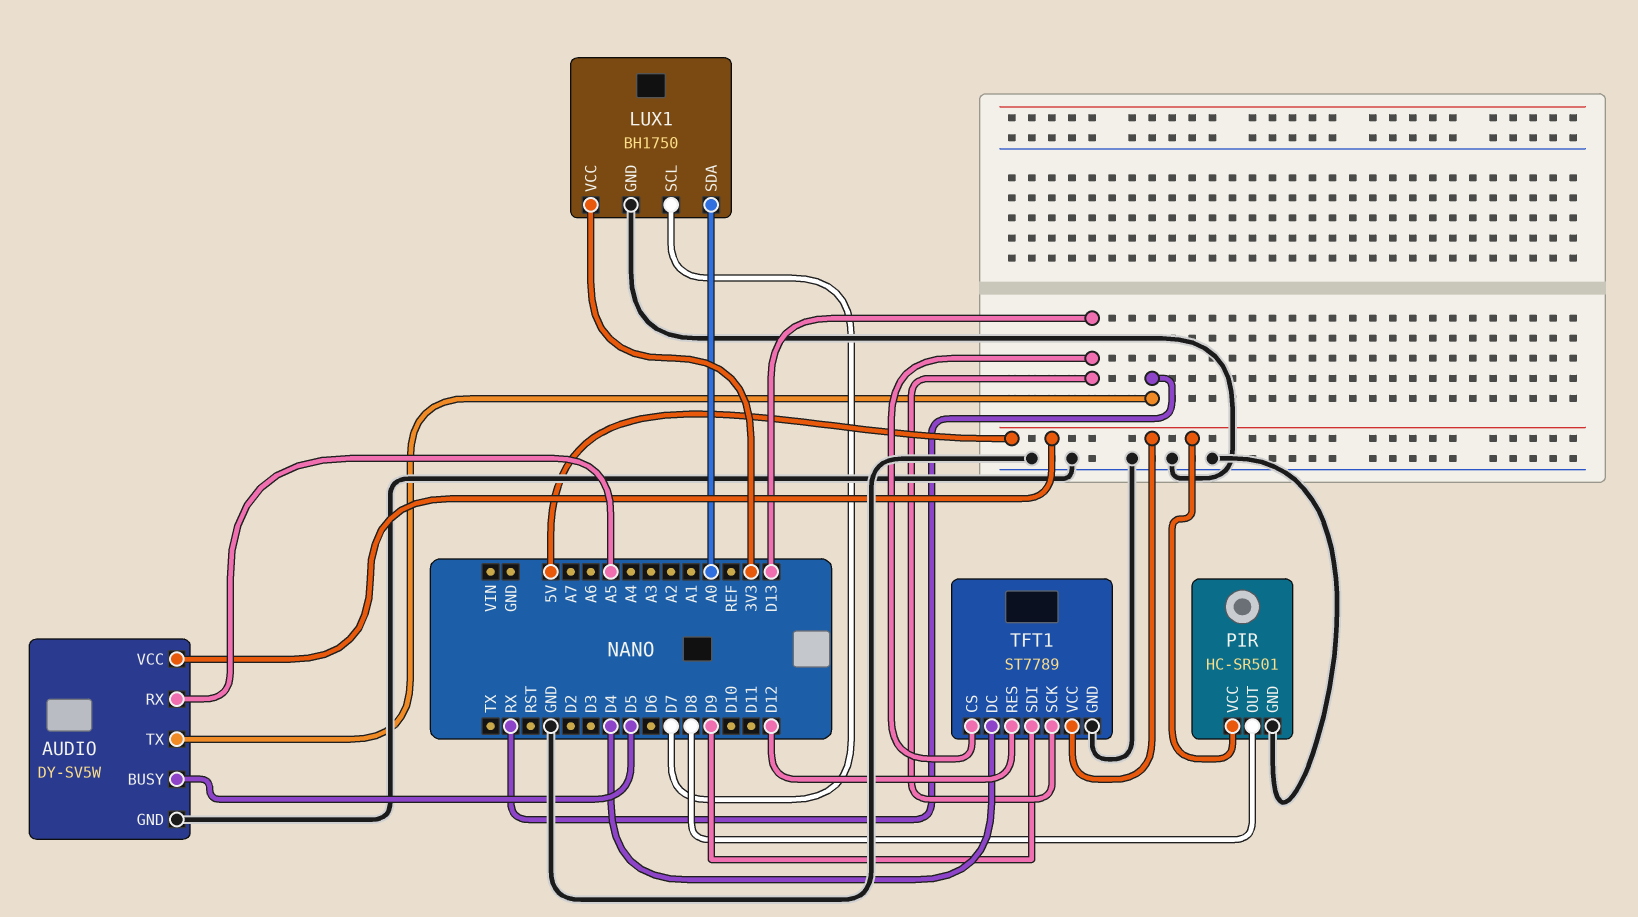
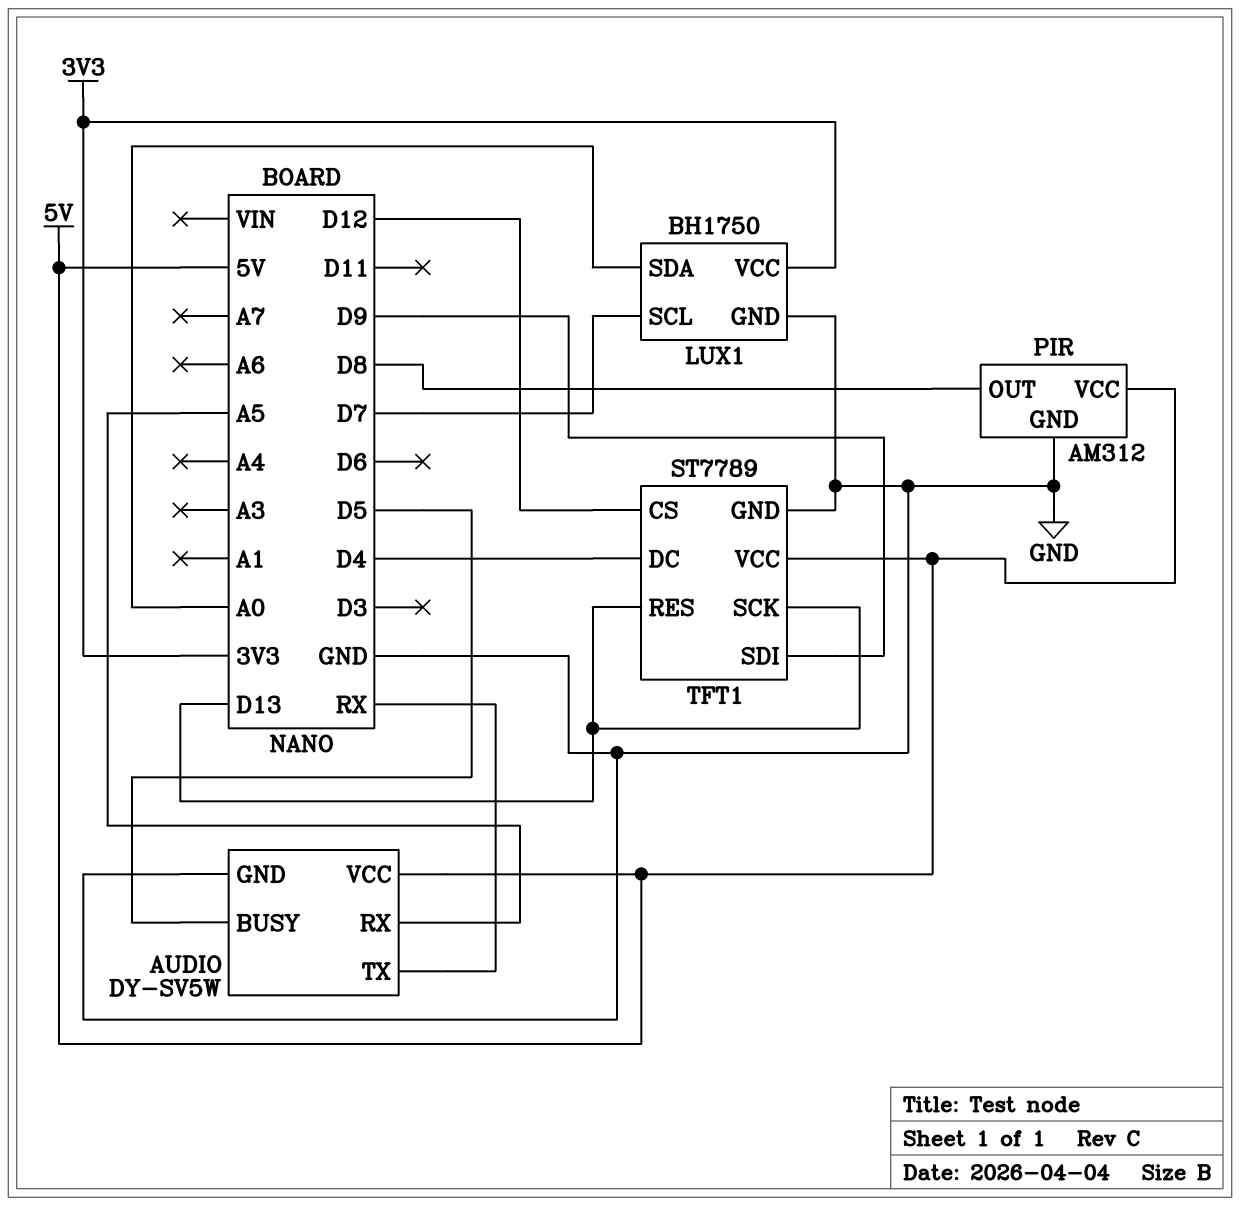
PIR: HC-SR501 -> AM312
TFT1 pin CS: D13 -> D12
TFT1 pin RES: D12 -> D13

